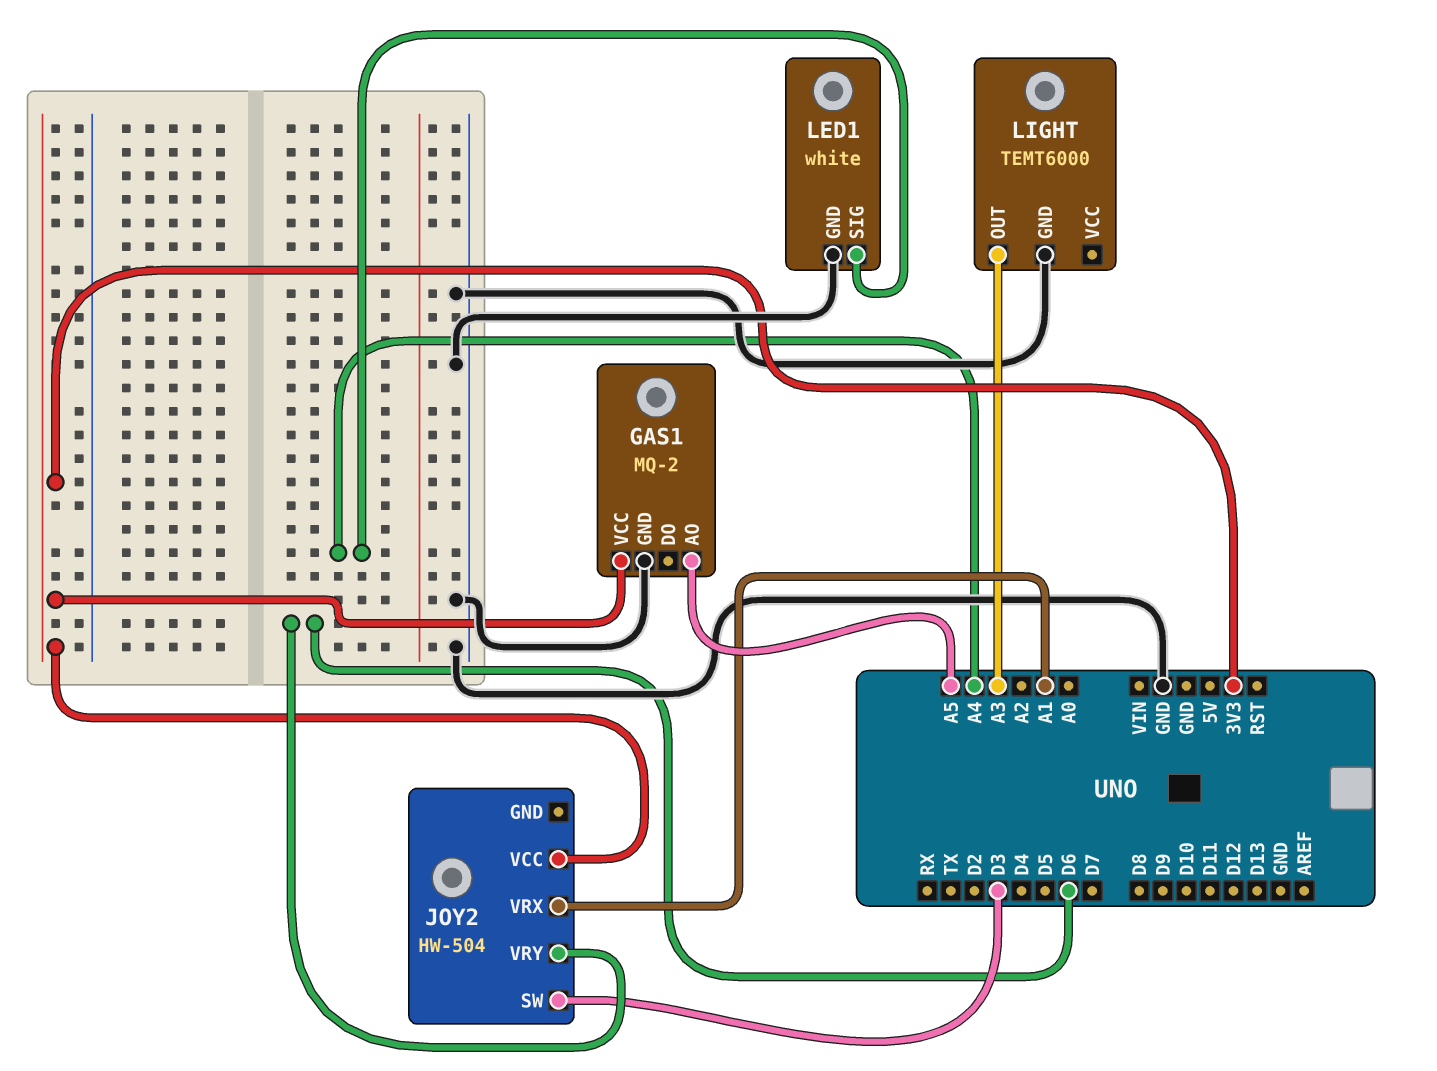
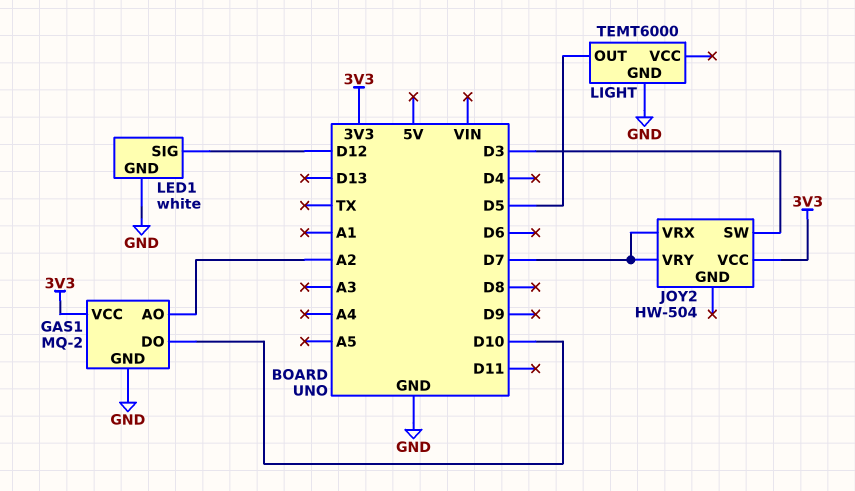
GAS1 pin AO: A5 -> A2
GAS1 pin DO: none -> D10
JOY2 pin VRX: A1 -> D7
JOY2 pin VRY: D6 -> D7
LED1 pin SIG: A4 -> D12
LIGHT pin OUT: A3 -> D5

